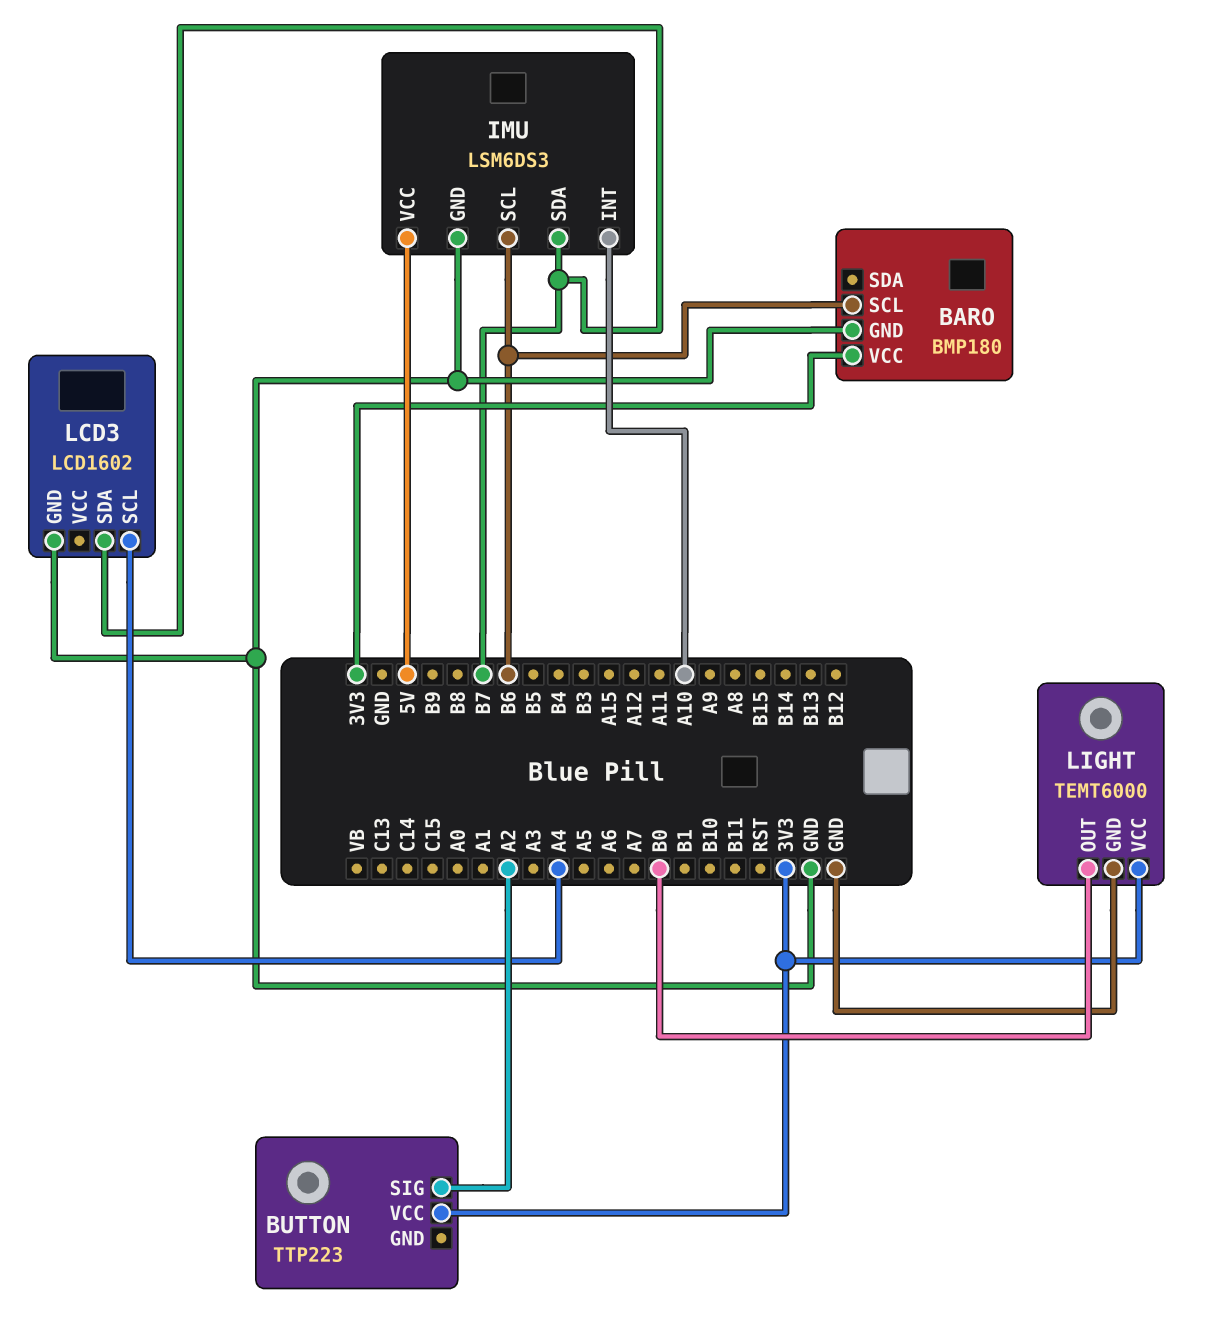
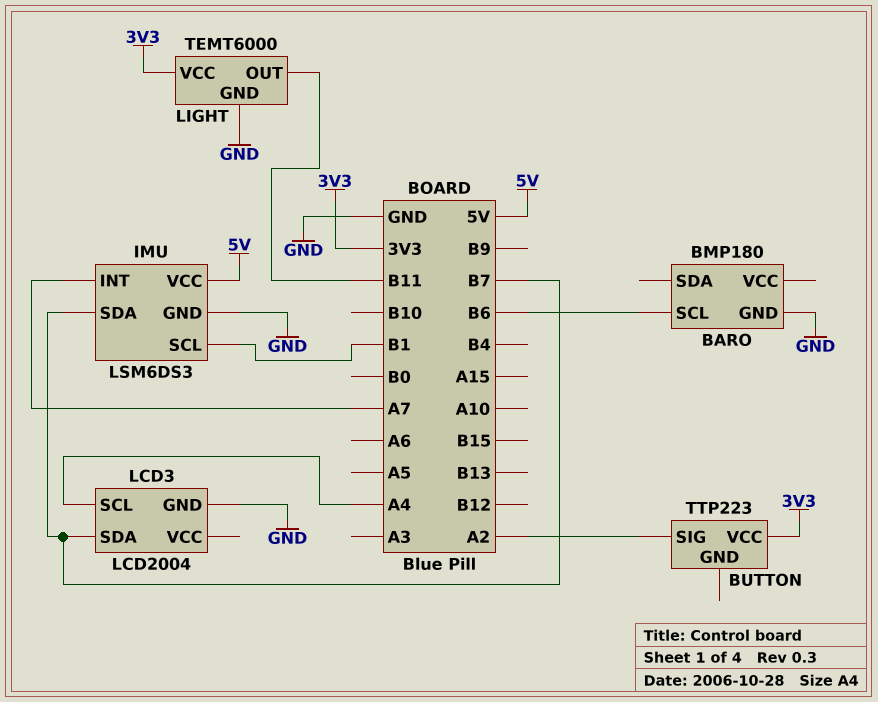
BARO pin VCC: 3V3 -> none
IMU pin INT: A10 -> A7
IMU pin SCL: B6 -> B1
LCD3: LCD1602 -> LCD2004
LIGHT pin OUT: B0 -> B11

